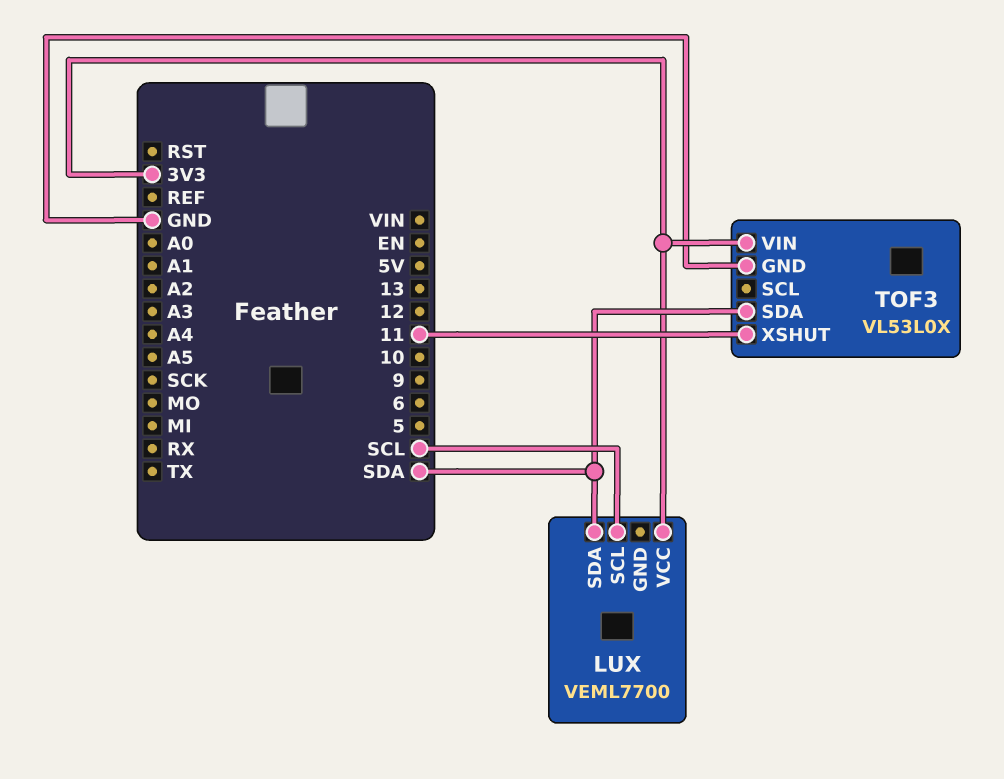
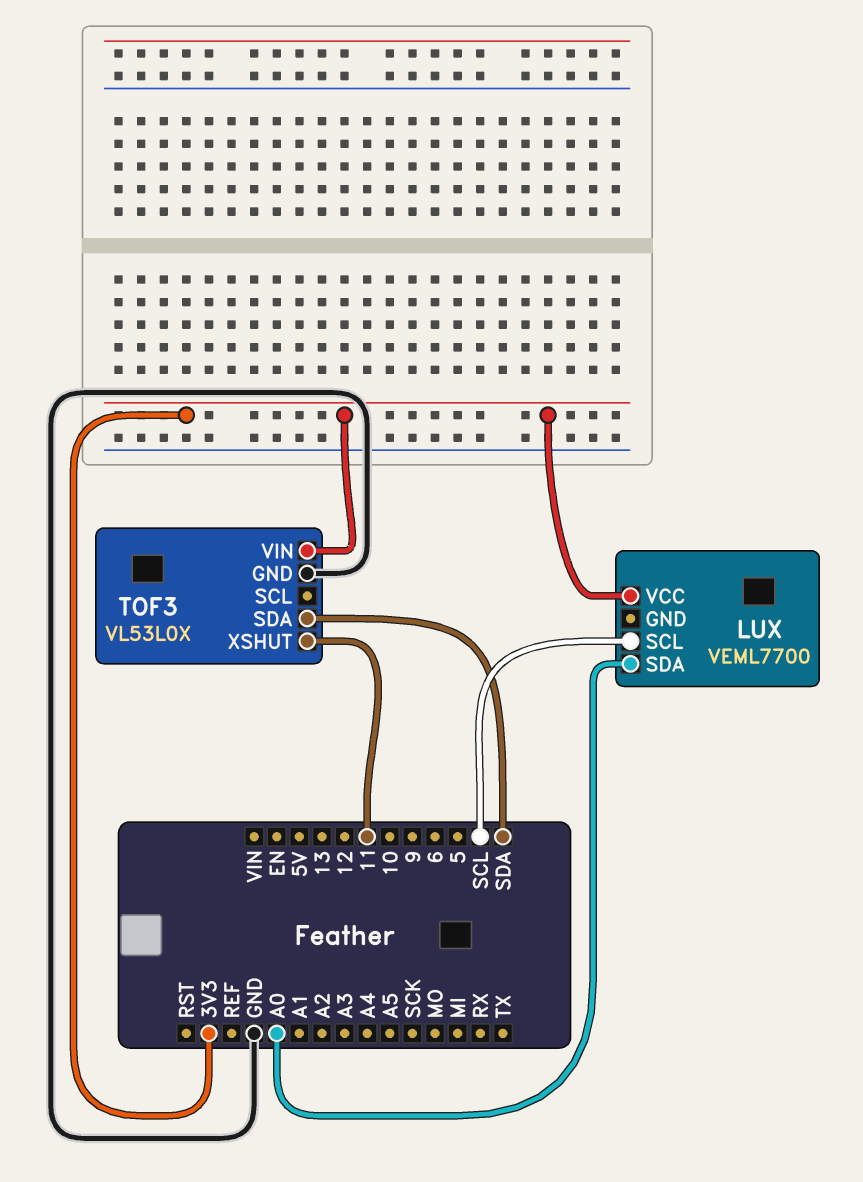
LUX pin SDA: SDA -> A0

